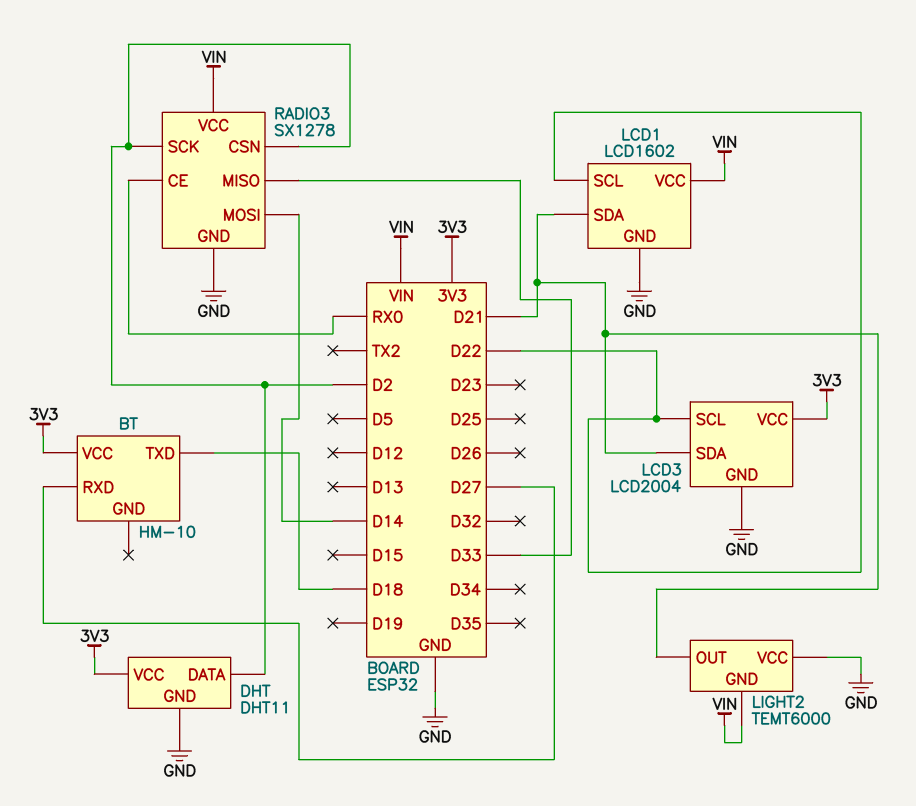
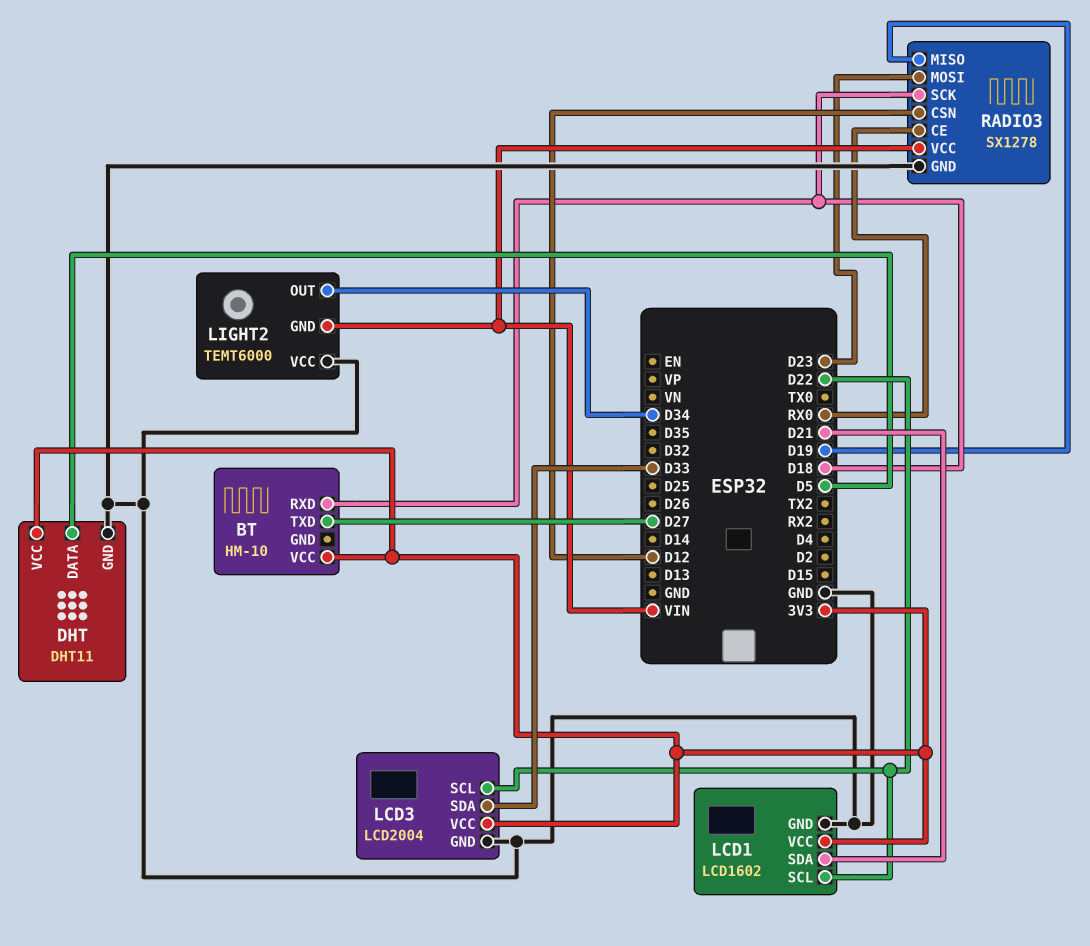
BT pin RXD: D27 -> D18
BT pin TXD: D18 -> D27
DHT pin DATA: D2 -> D5
LCD1 pin VCC: VIN -> 3V3
LCD3 pin SDA: D21 -> D33
LIGHT2 pin OUT: D21 -> D34
RADIO3 pin CSN: D2 -> D12
RADIO3 pin MISO: D33 -> D19
RADIO3 pin MOSI: D14 -> D23
RADIO3 pin SCK: D2 -> D18

